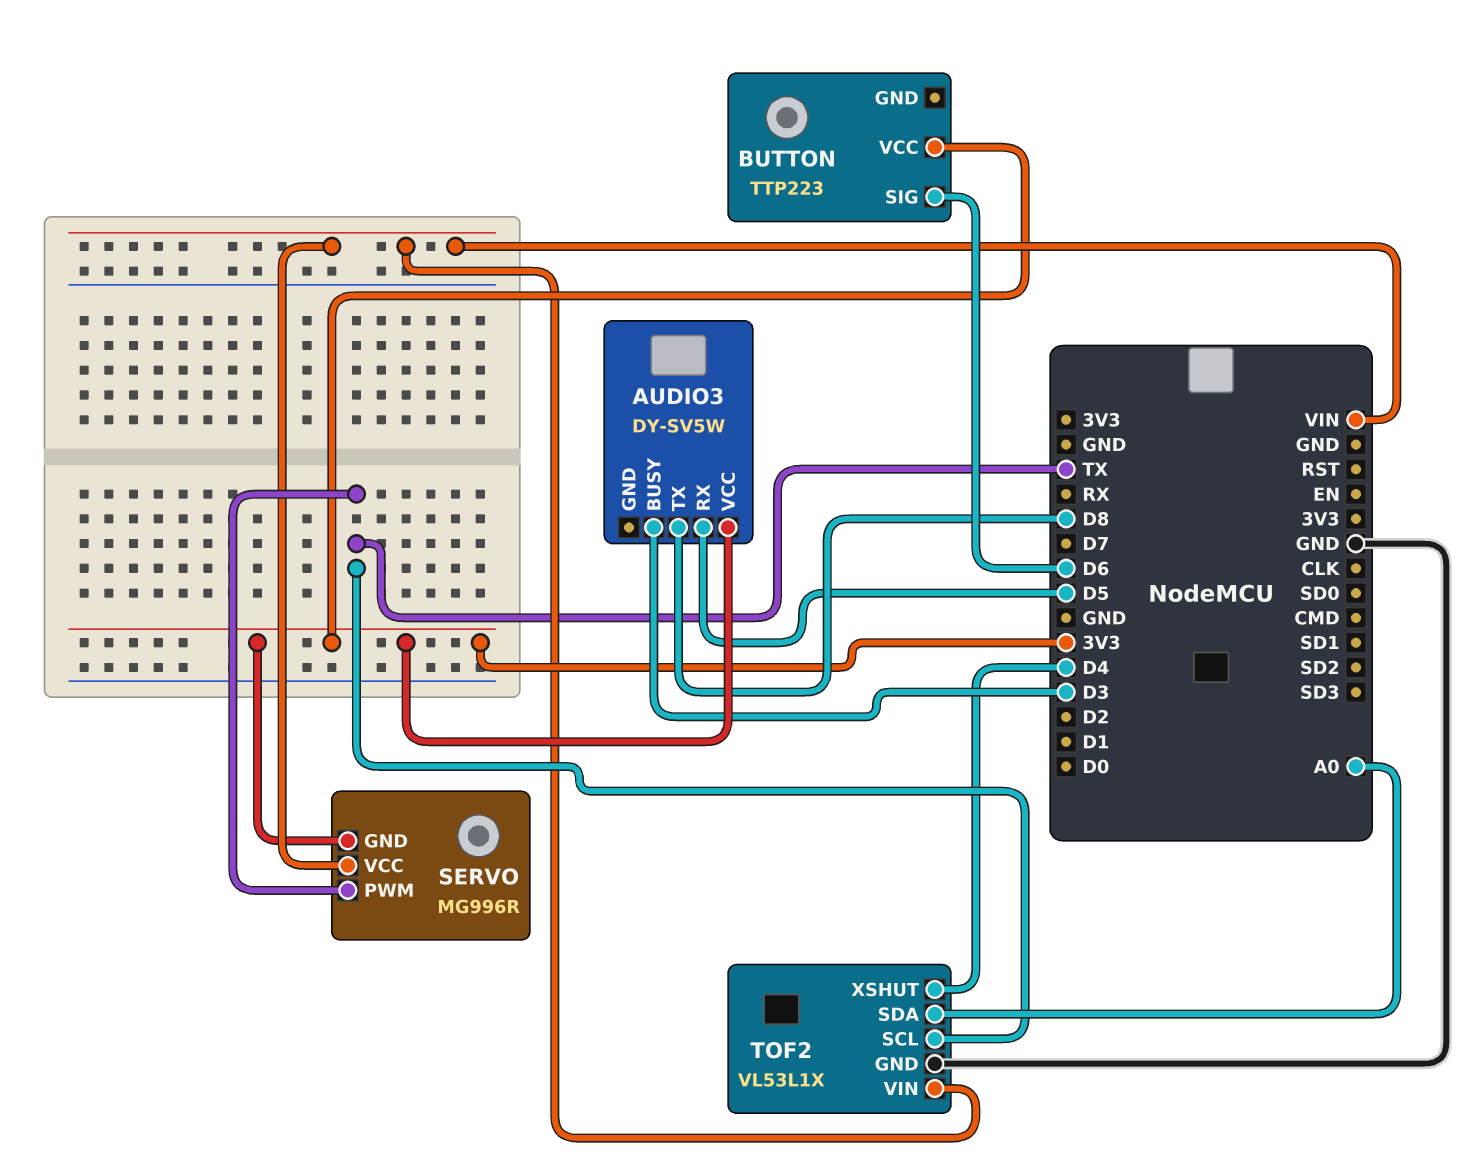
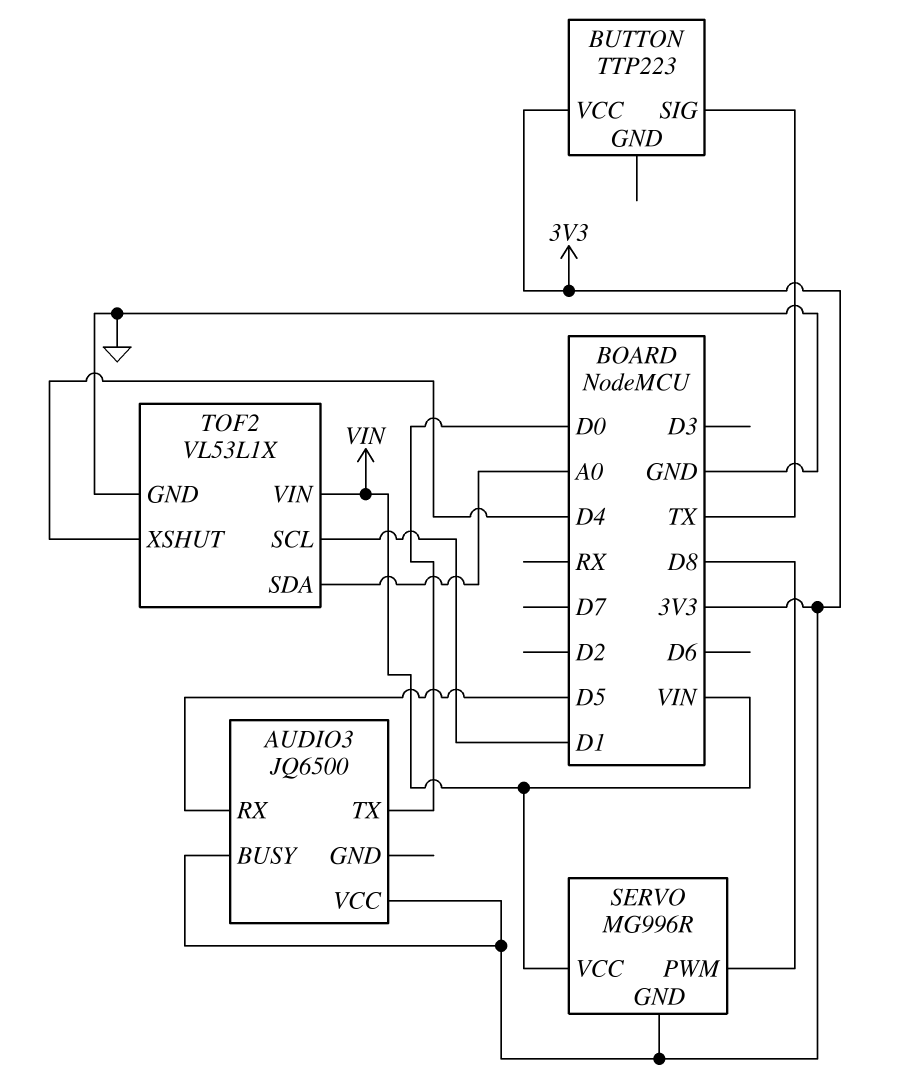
AUDIO3: DY-SV5W -> JQ6500
AUDIO3 pin BUSY: D3 -> 3V3
AUDIO3 pin TX: D8 -> D0
BUTTON pin SIG: D6 -> TX
SERVO pin PWM: TX -> D8
TOF2 pin SCL: TX -> D1

